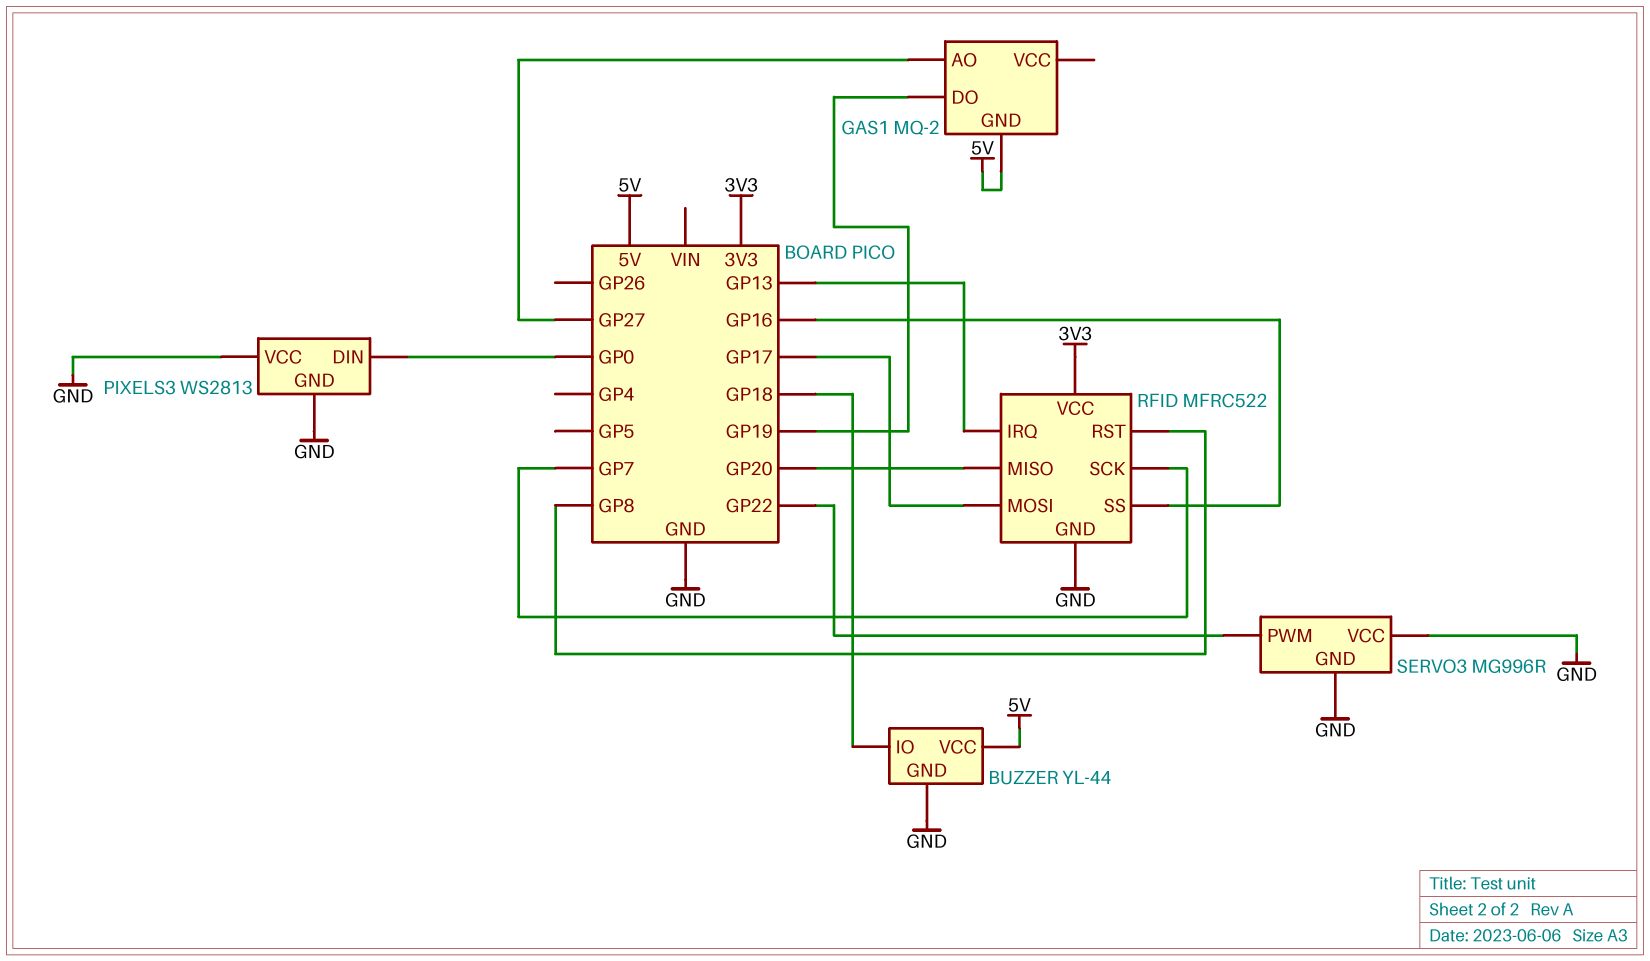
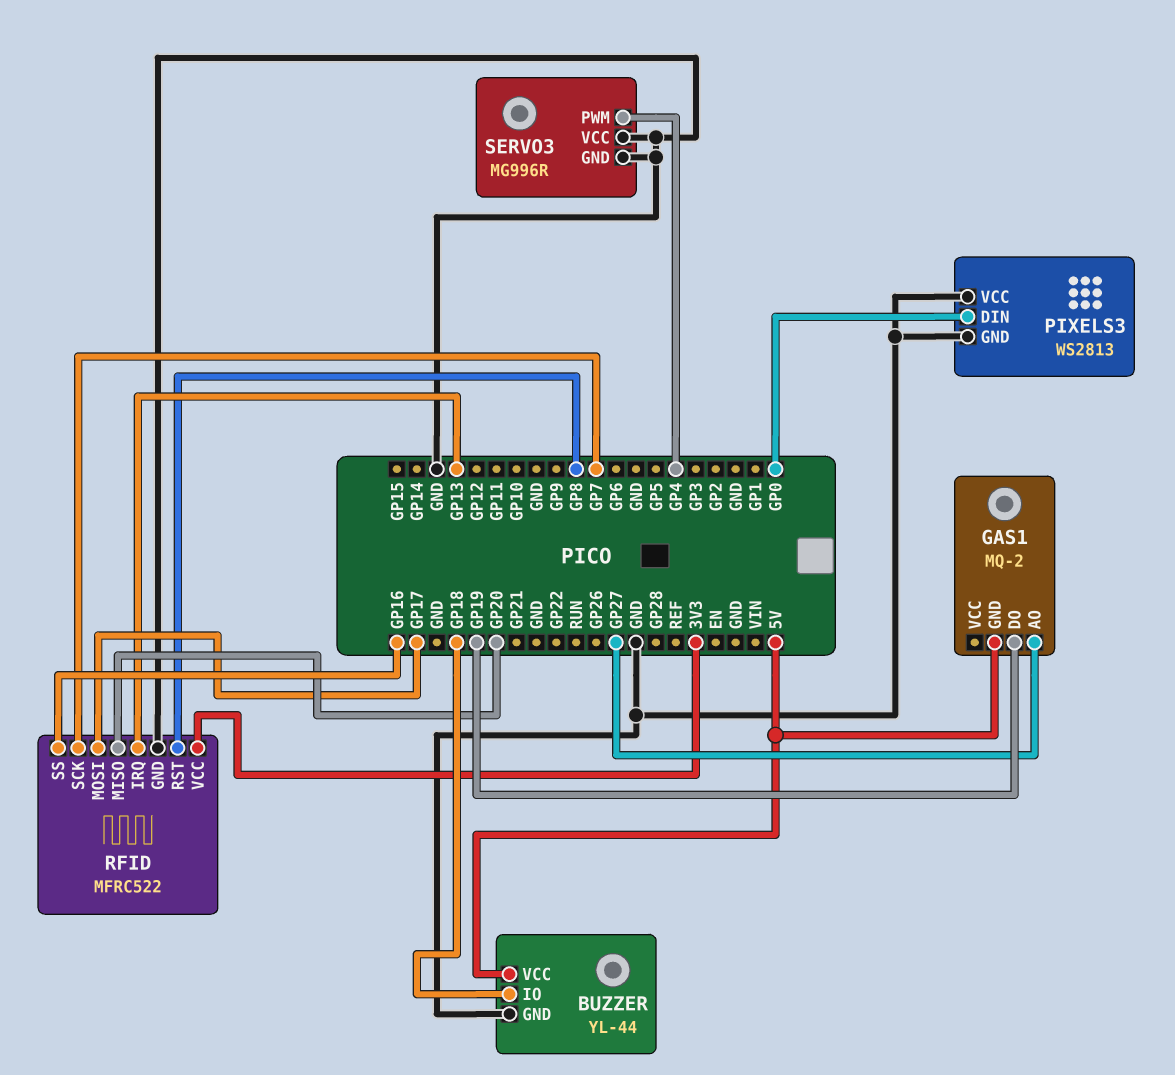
SERVO3 pin PWM: GP22 -> GP4

